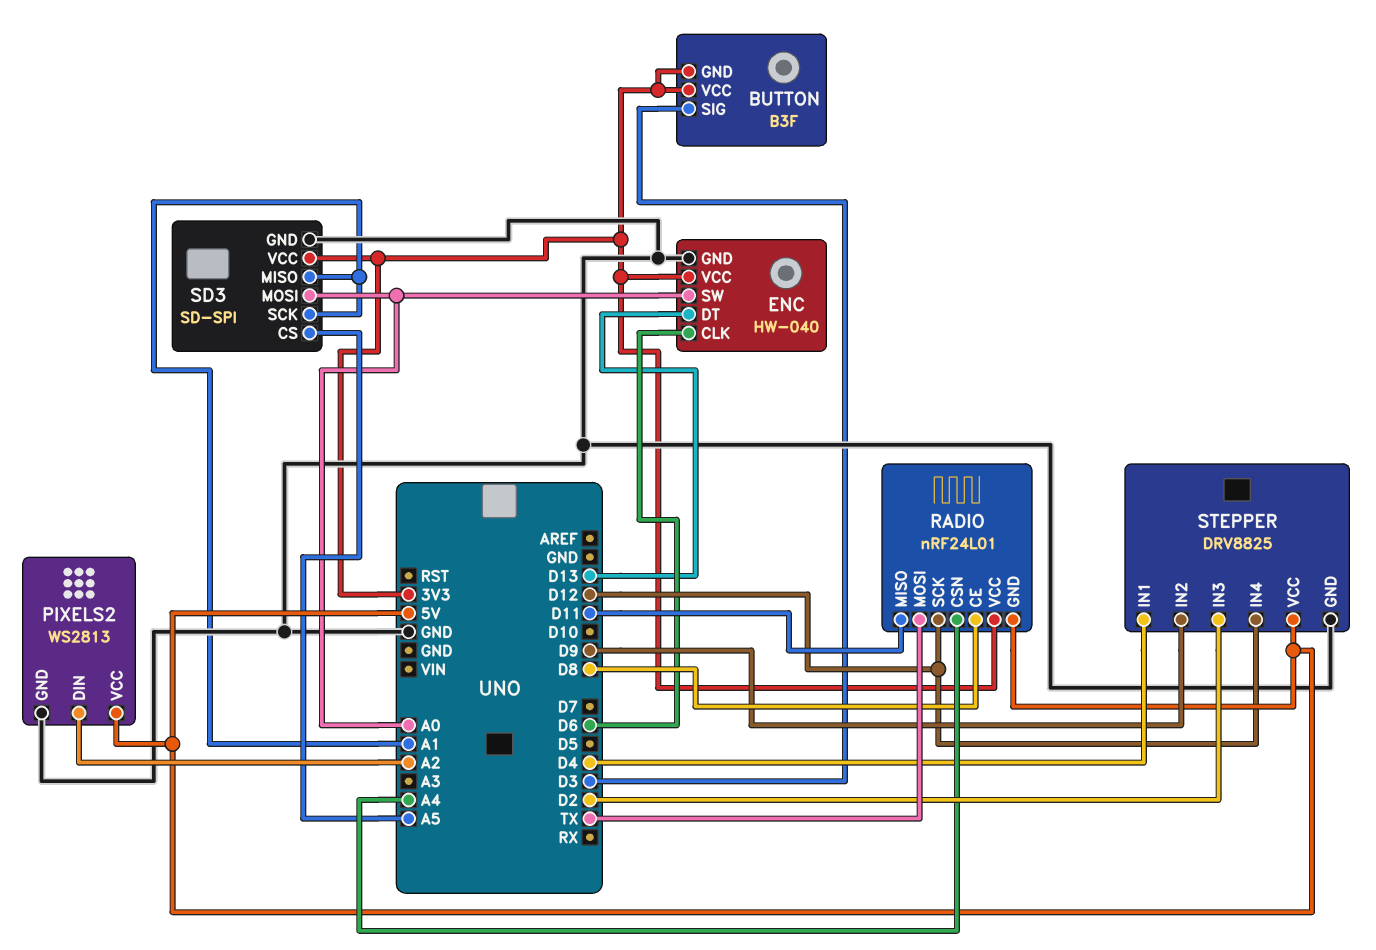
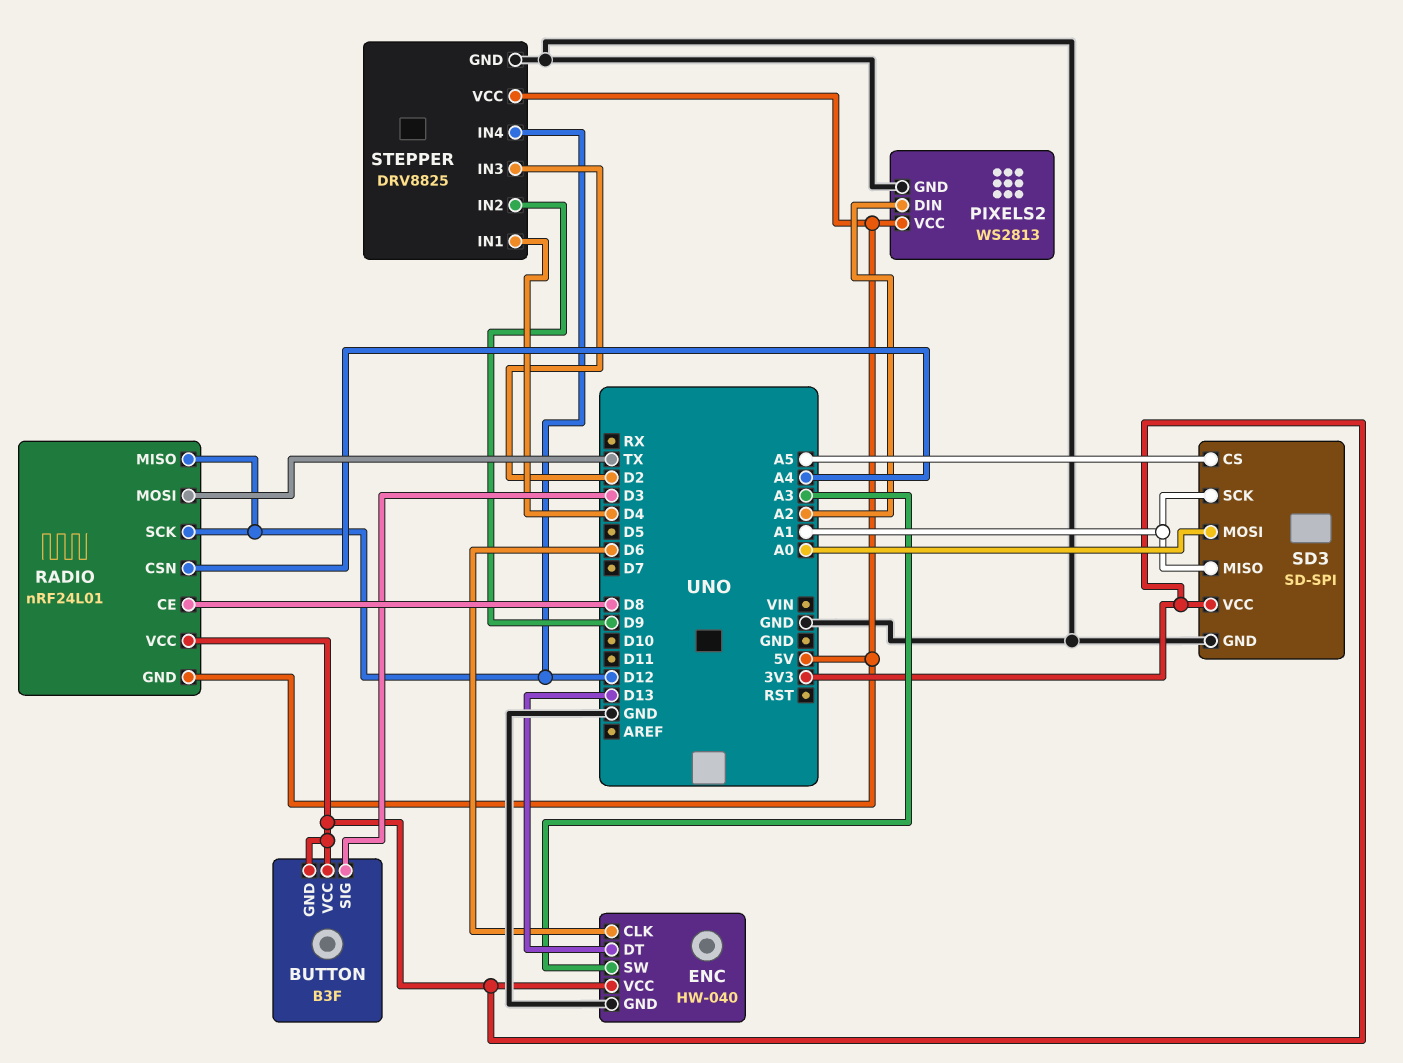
ENC pin SW: A0 -> A3
RADIO pin MISO: D11 -> D12

